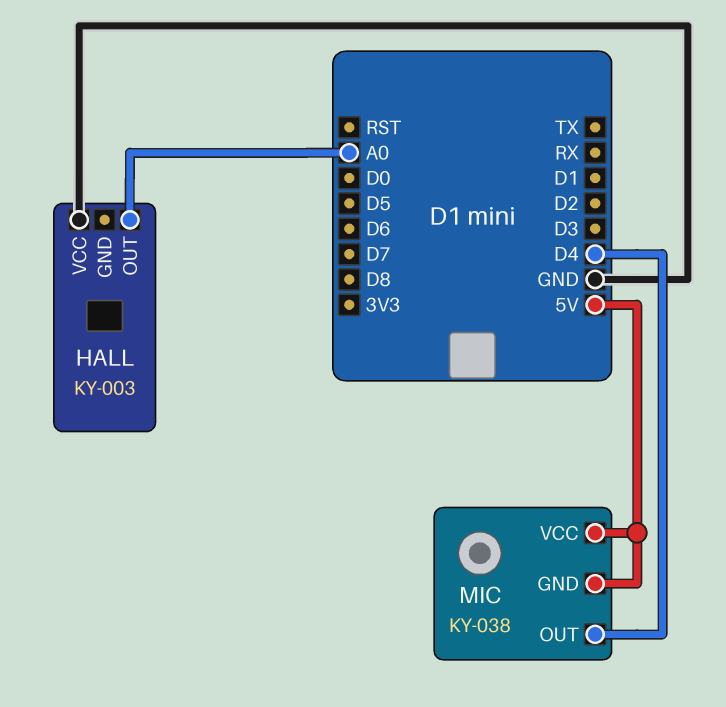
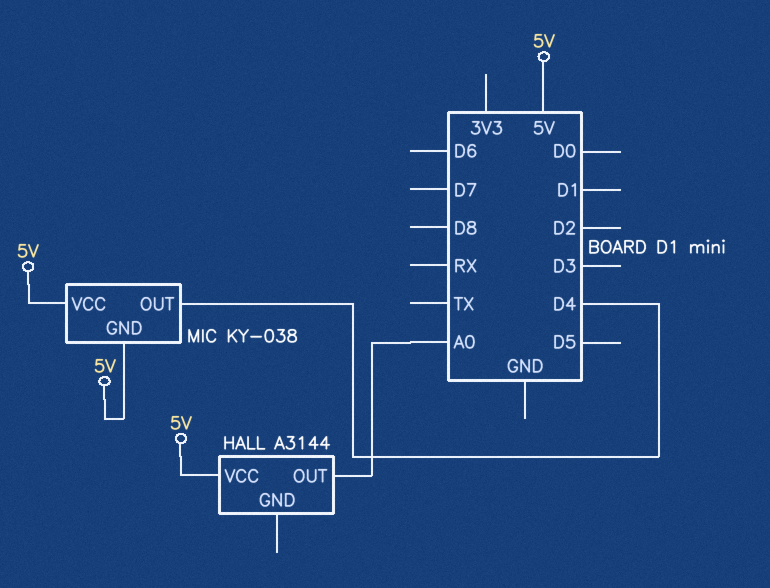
HALL: KY-003 -> A3144
HALL pin VCC: GND -> 5V

